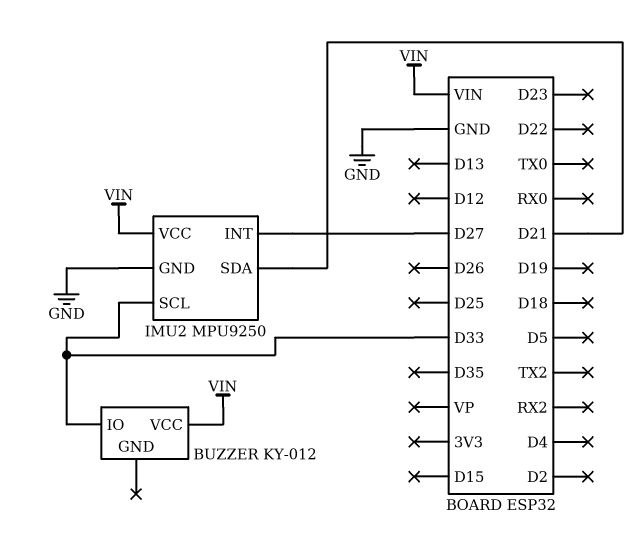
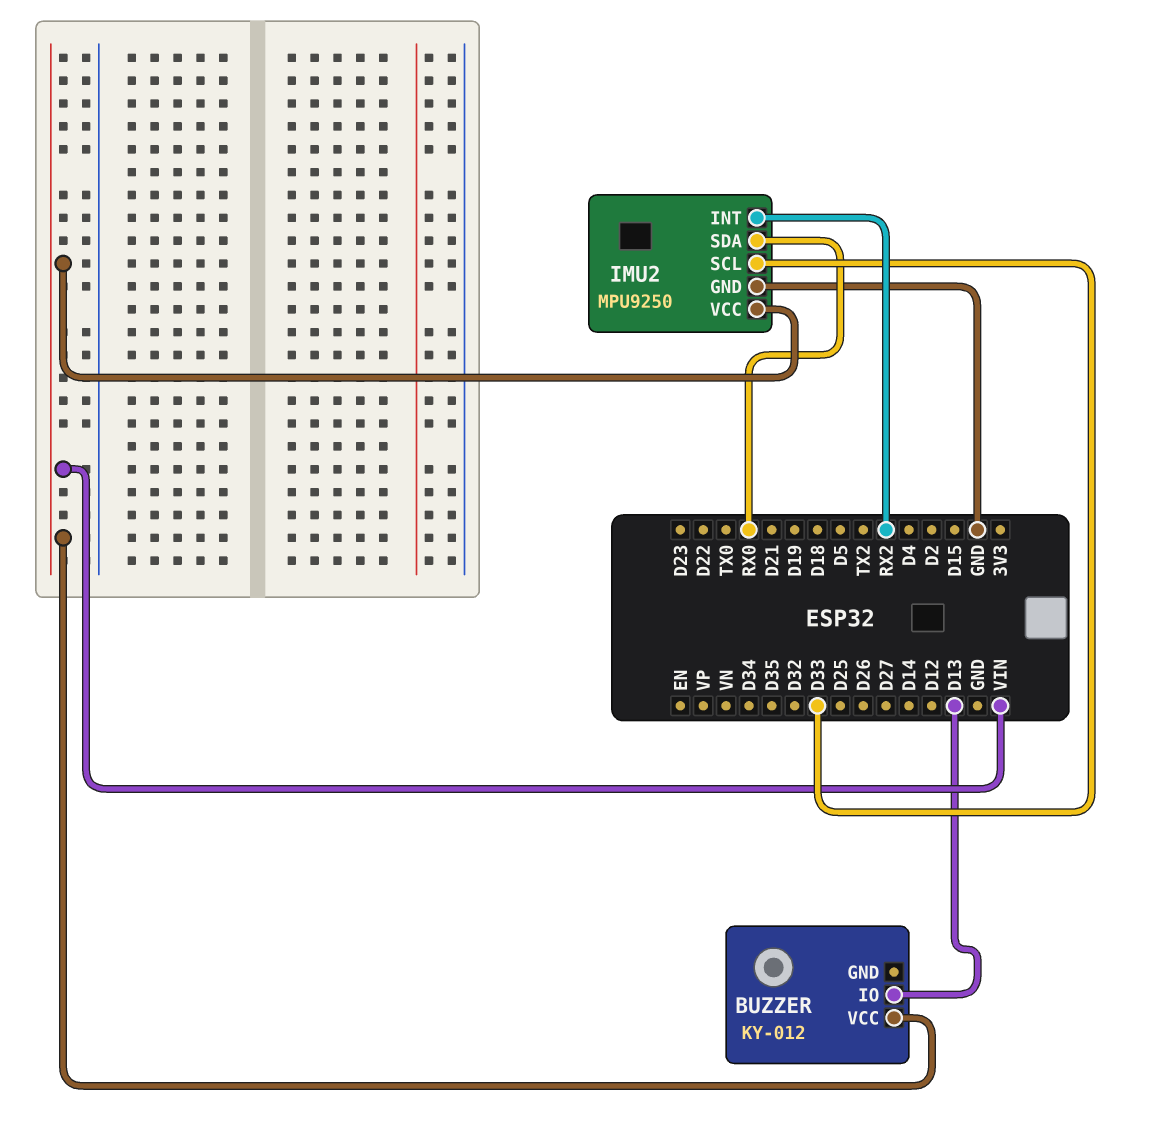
BUZZER pin IO: D33 -> D13
IMU2 pin INT: D27 -> RX2
IMU2 pin SDA: D21 -> RX0

